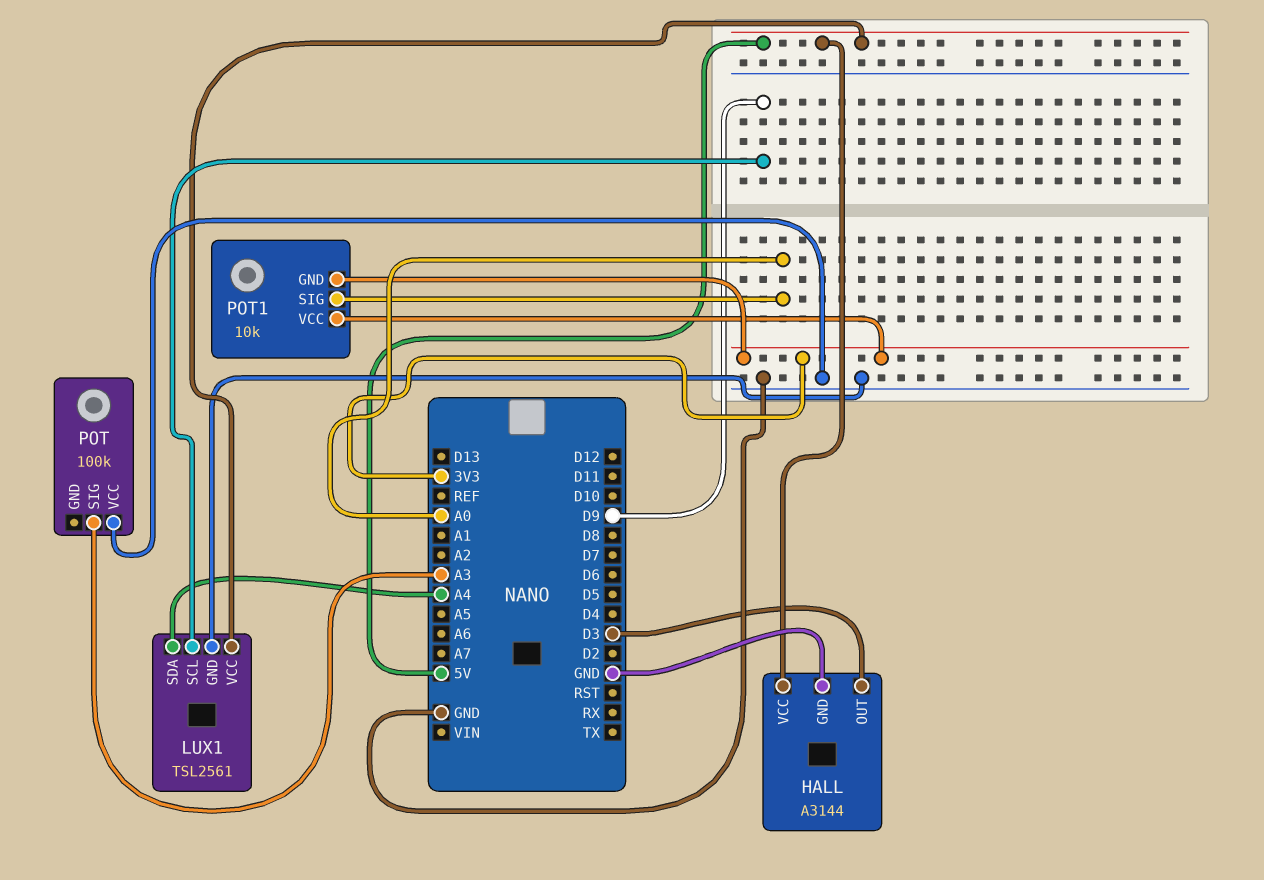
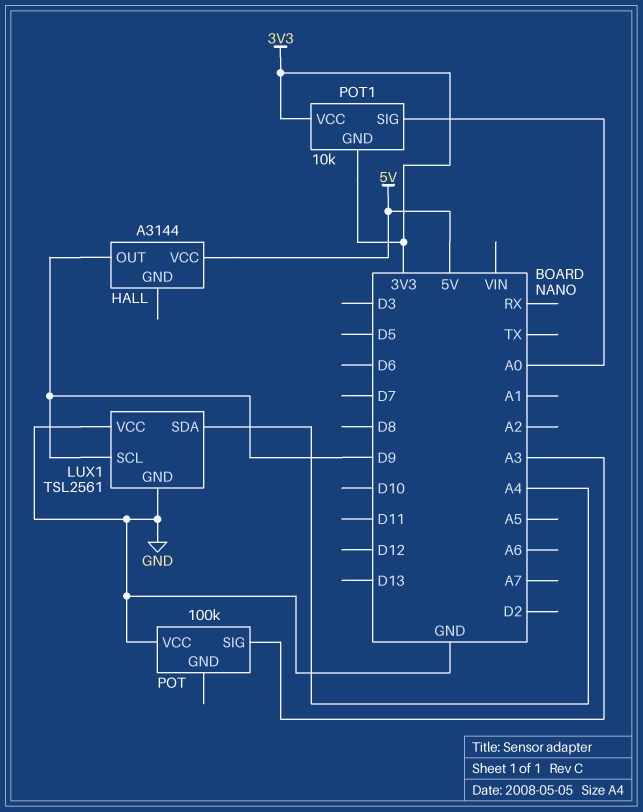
HALL pin GND: GND -> none
HALL pin OUT: D3 -> D9
LUX1 pin VCC: 5V -> GND

